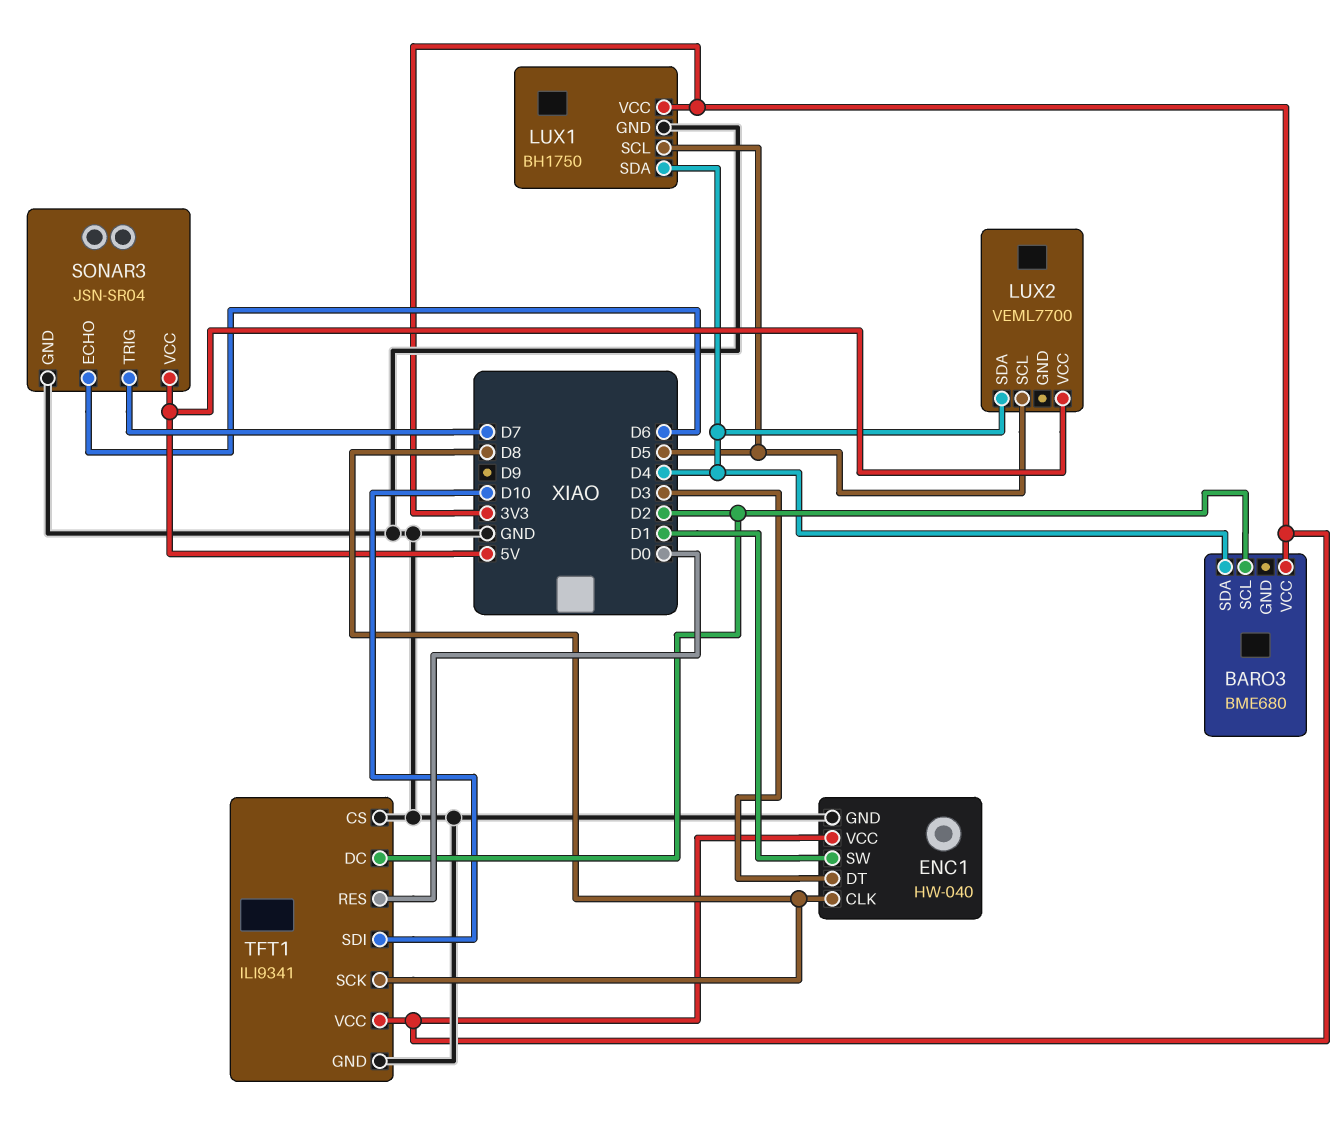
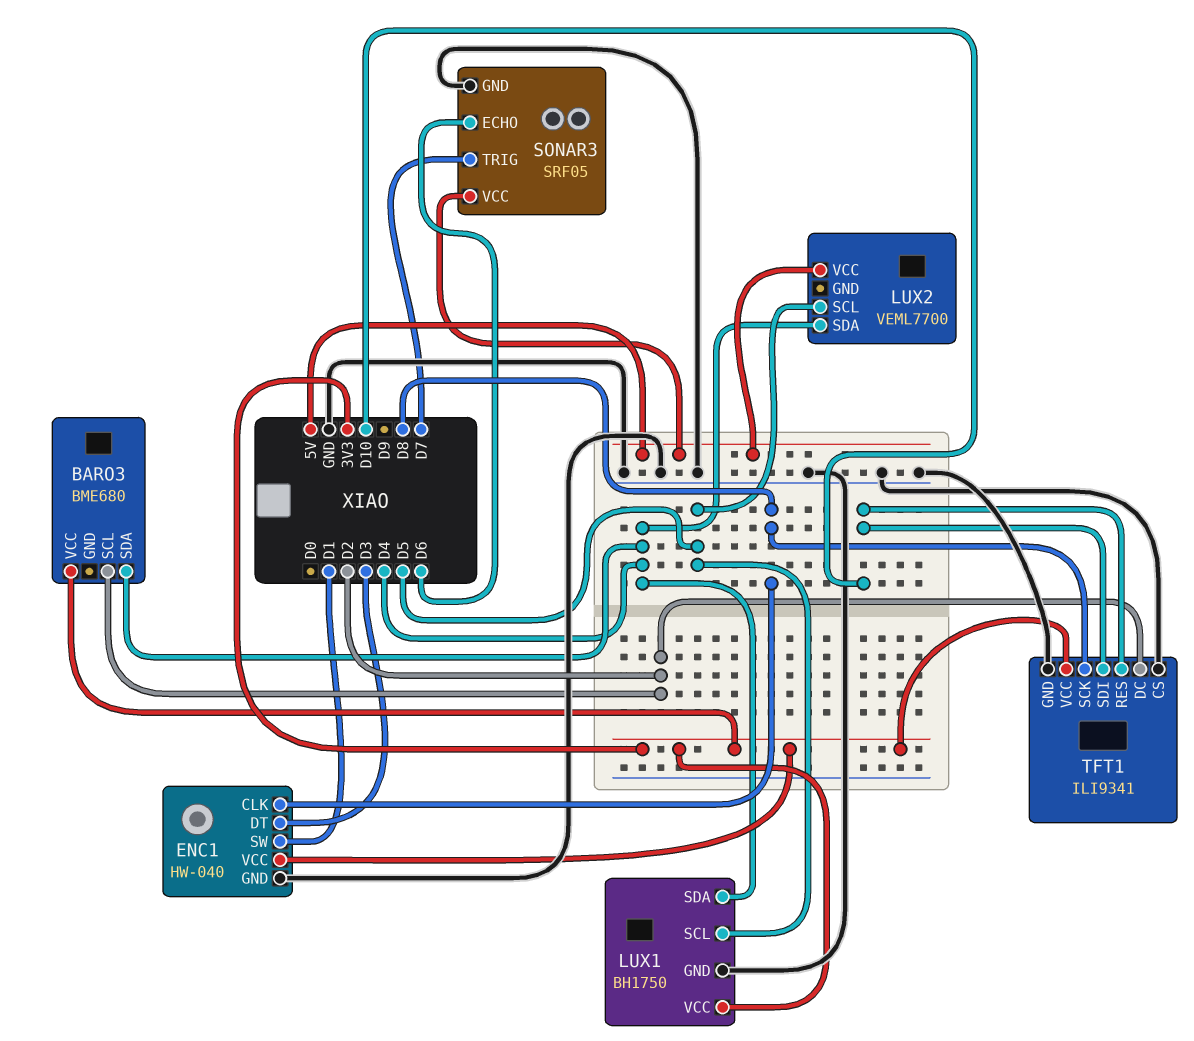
SONAR3: JSN-SR04 -> SRF05
TFT1 pin RES: D0 -> D10

